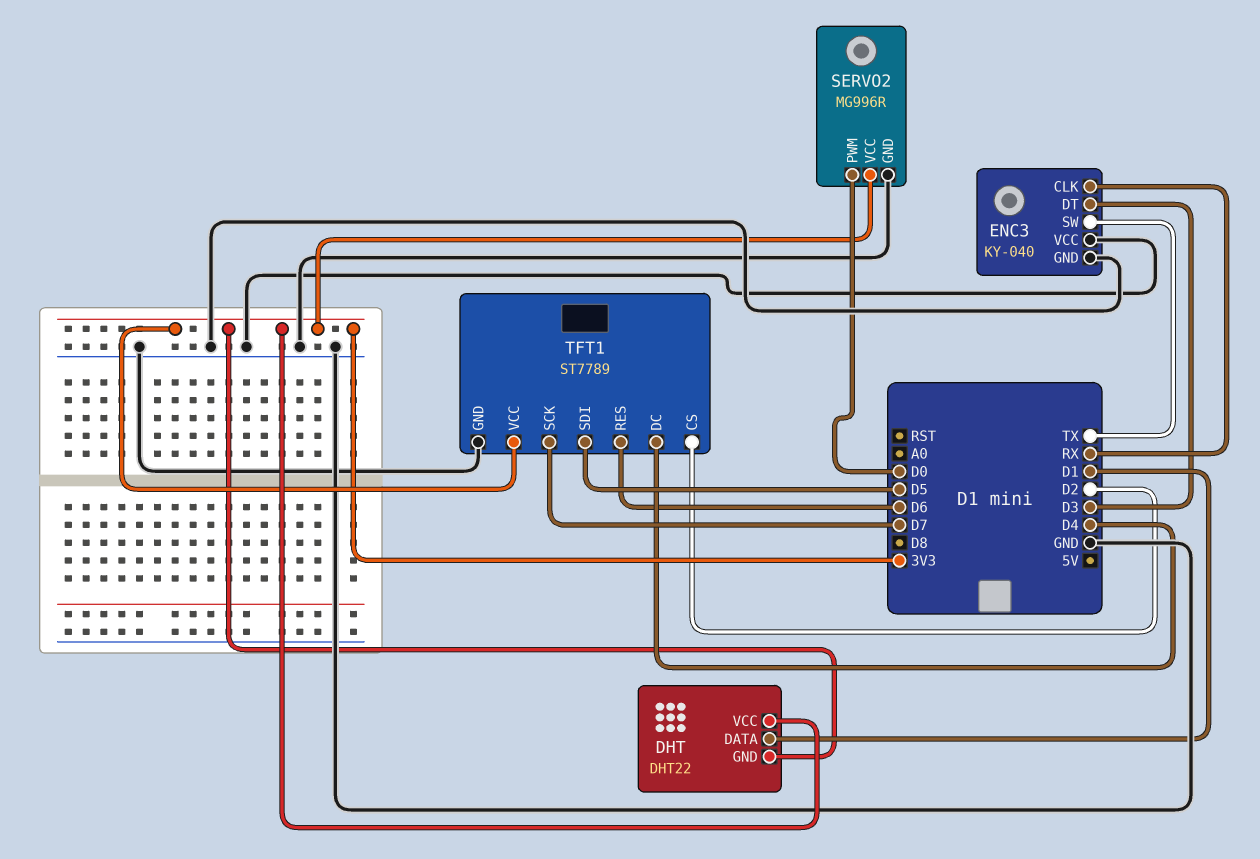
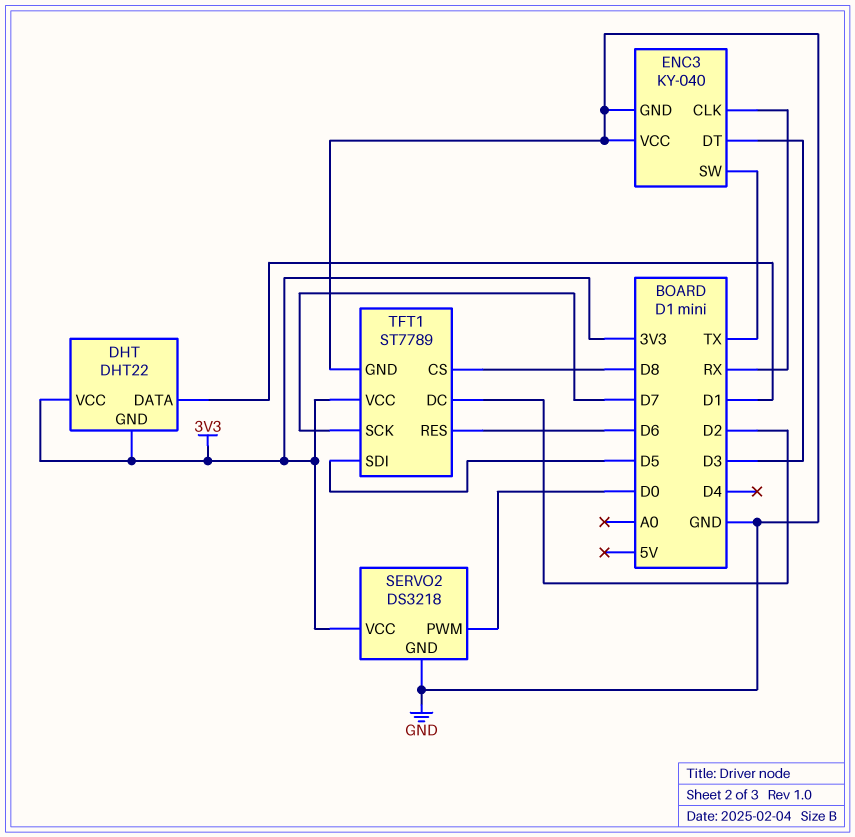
SERVO2: MG996R -> DS3218
TFT1 pin CS: D2 -> D8
TFT1 pin DC: D4 -> D2

